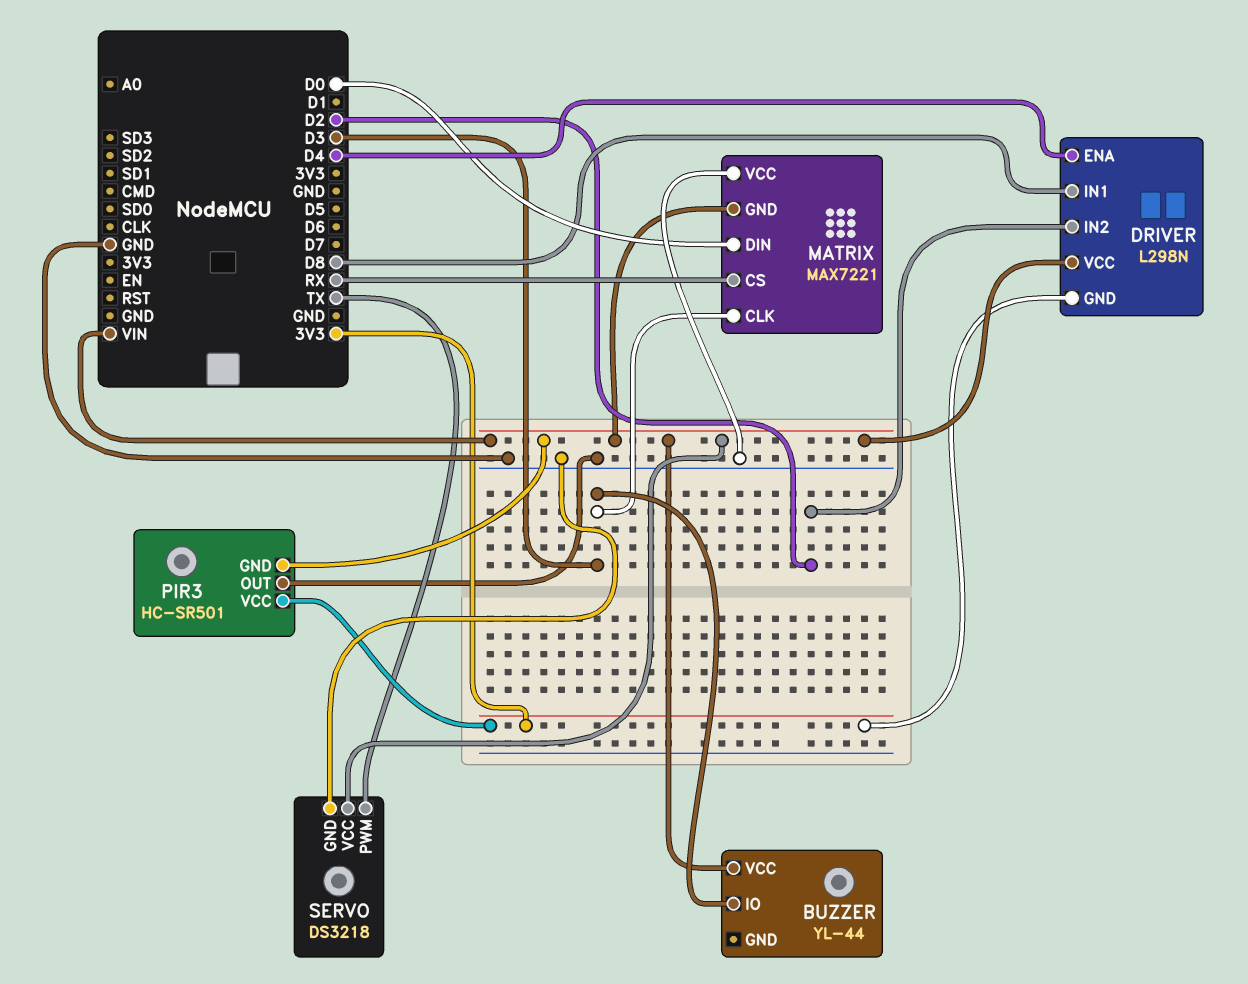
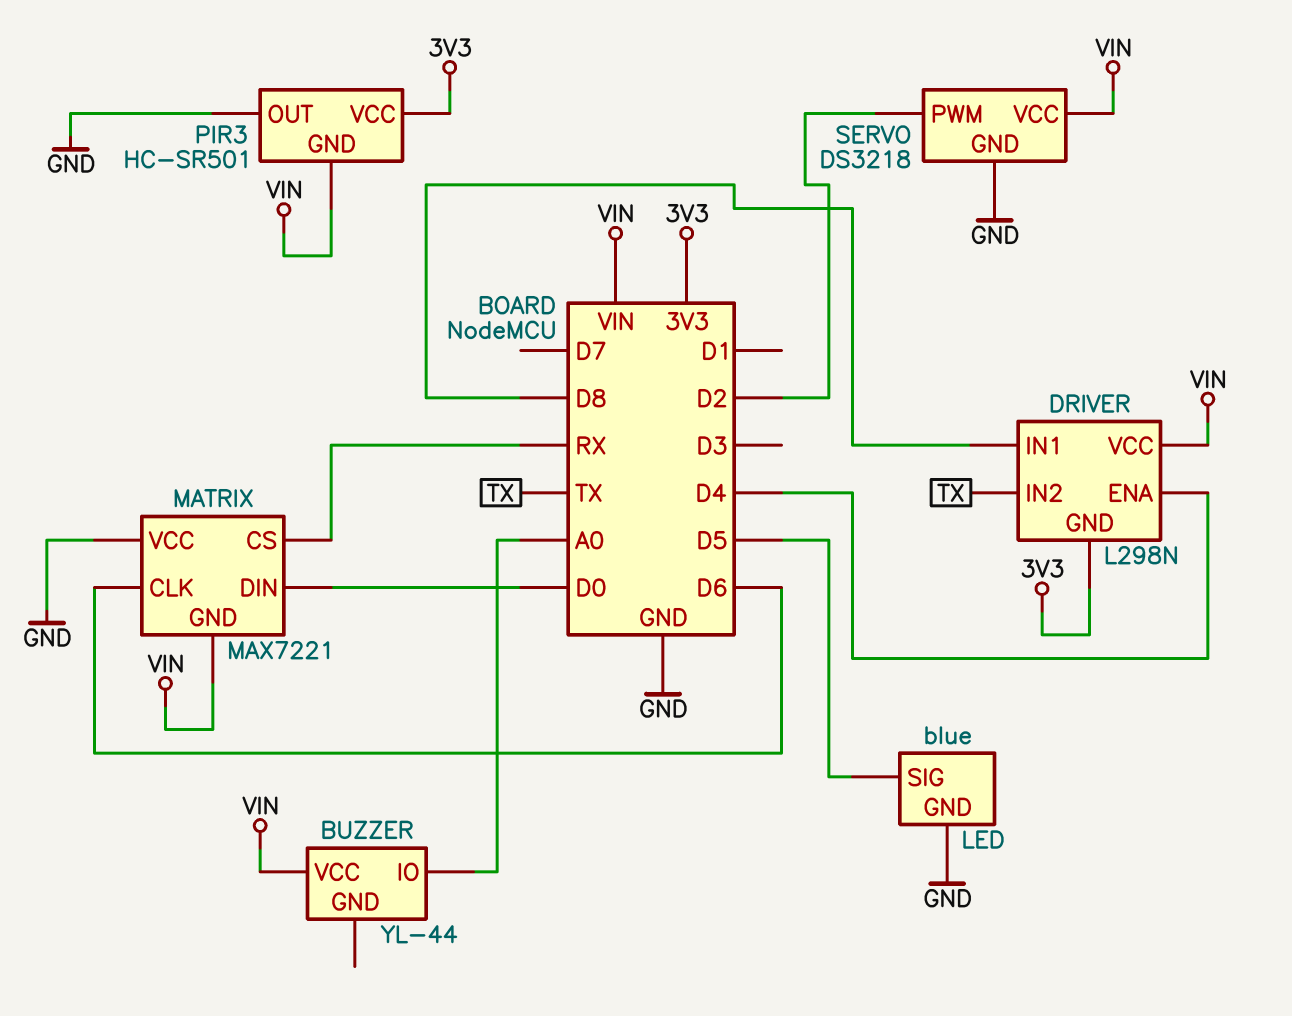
BUZZER pin IO: D3 -> A0
DRIVER pin IN2: D2 -> TX
LED: none -> blue
LED pin GND: none -> GND
LED pin SIG: none -> D5
MATRIX pin CLK: D3 -> D6
SERVO pin PWM: TX -> D2

